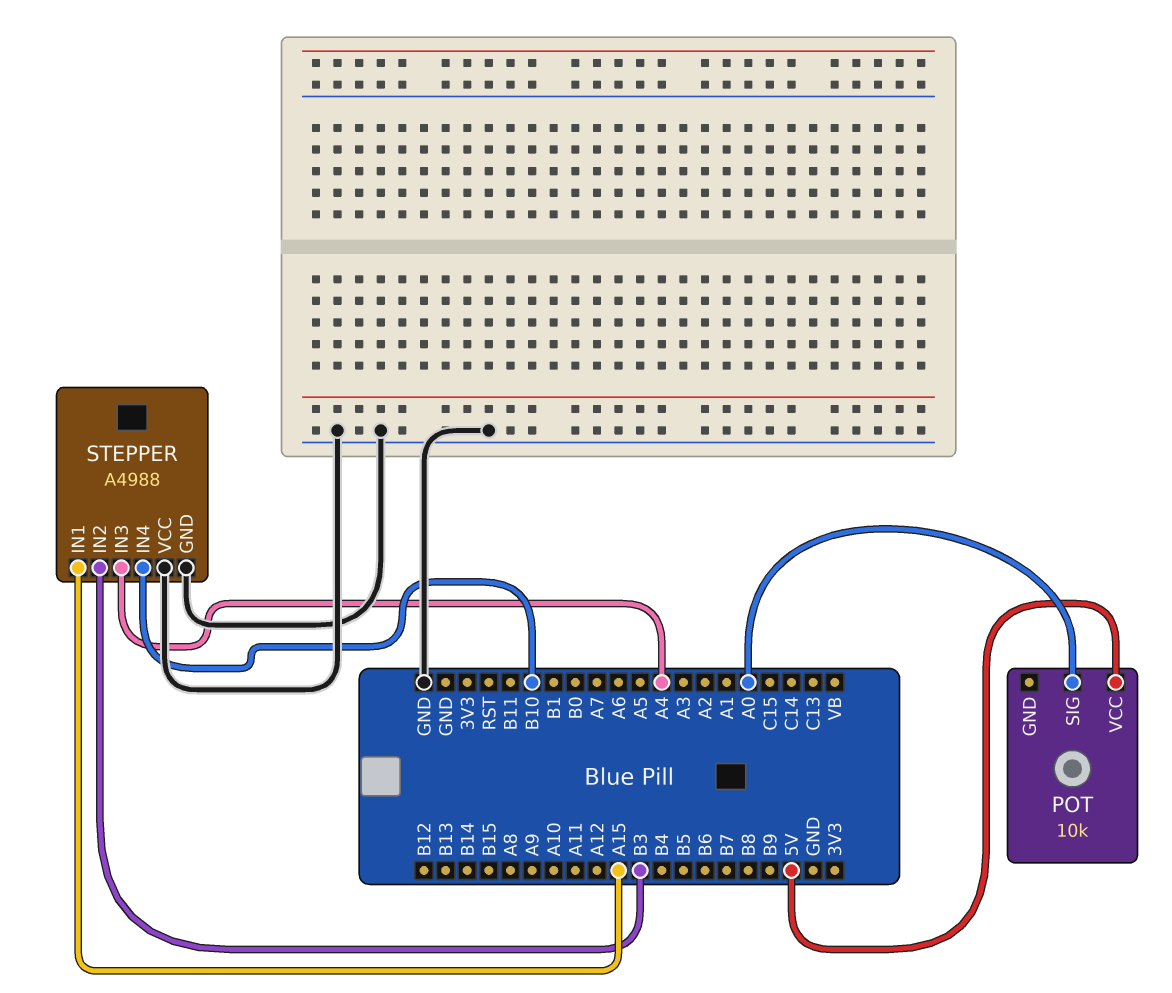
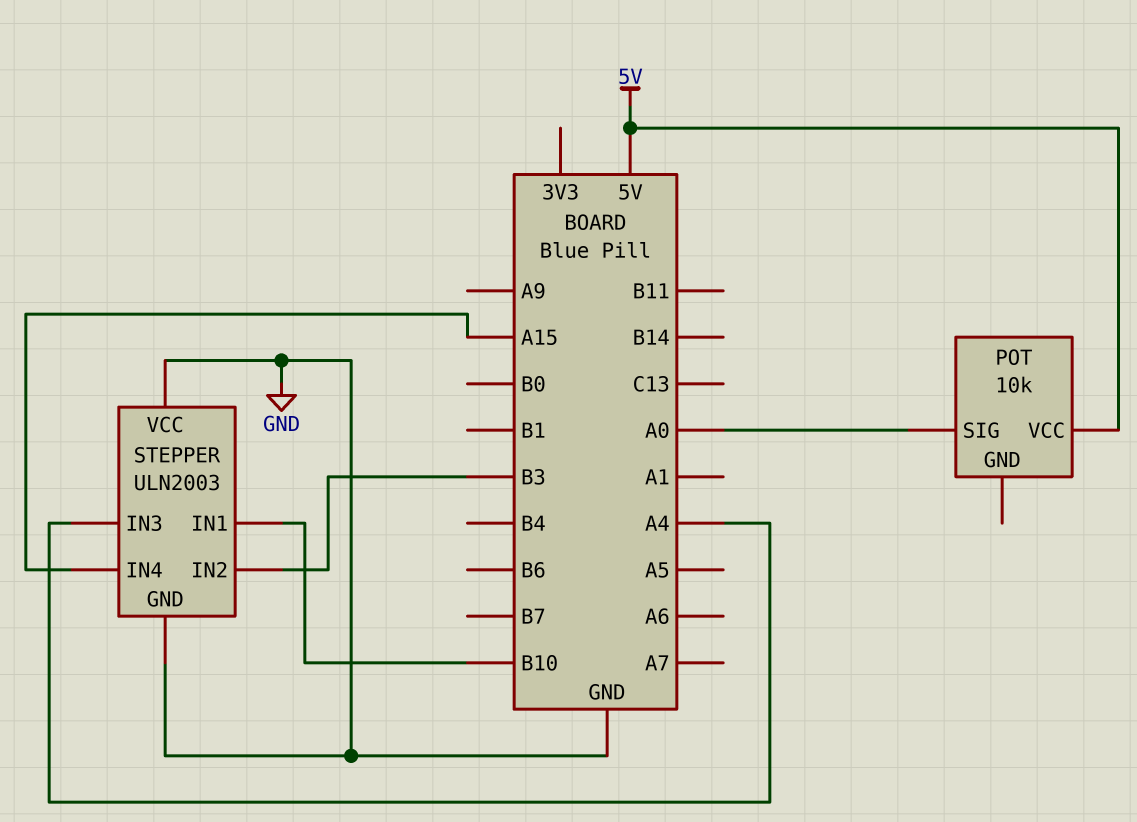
STEPPER: A4988 -> ULN2003
STEPPER pin IN1: A15 -> B10
STEPPER pin IN4: B10 -> A15

